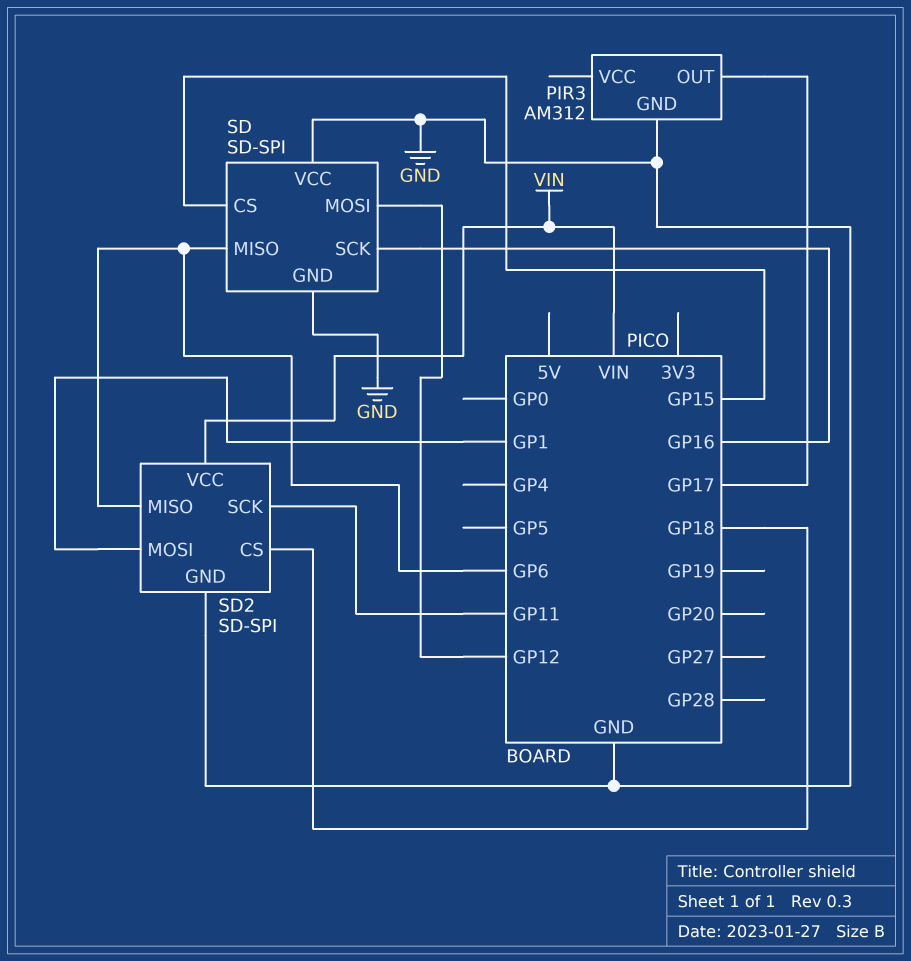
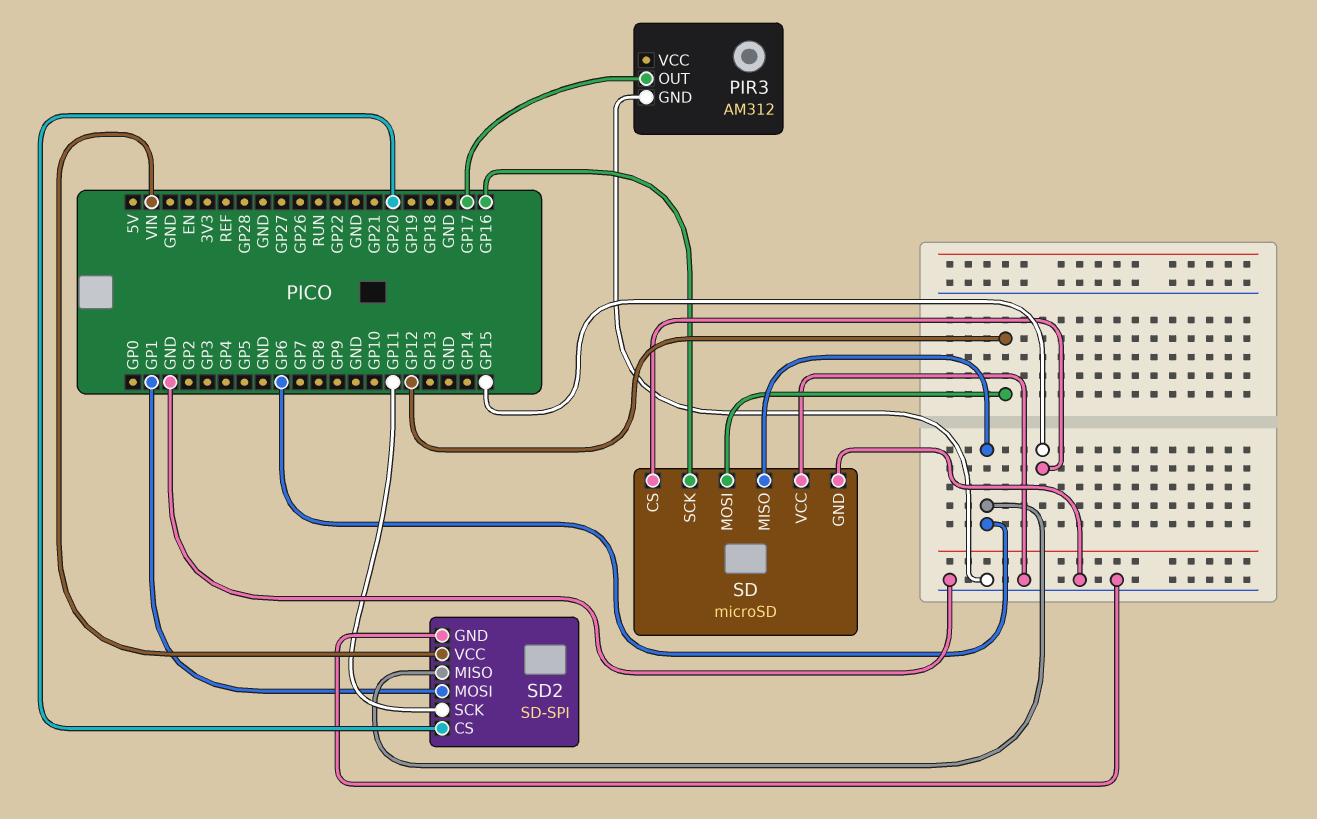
SD: SD-SPI -> microSD
SD2 pin CS: GP18 -> GP20

